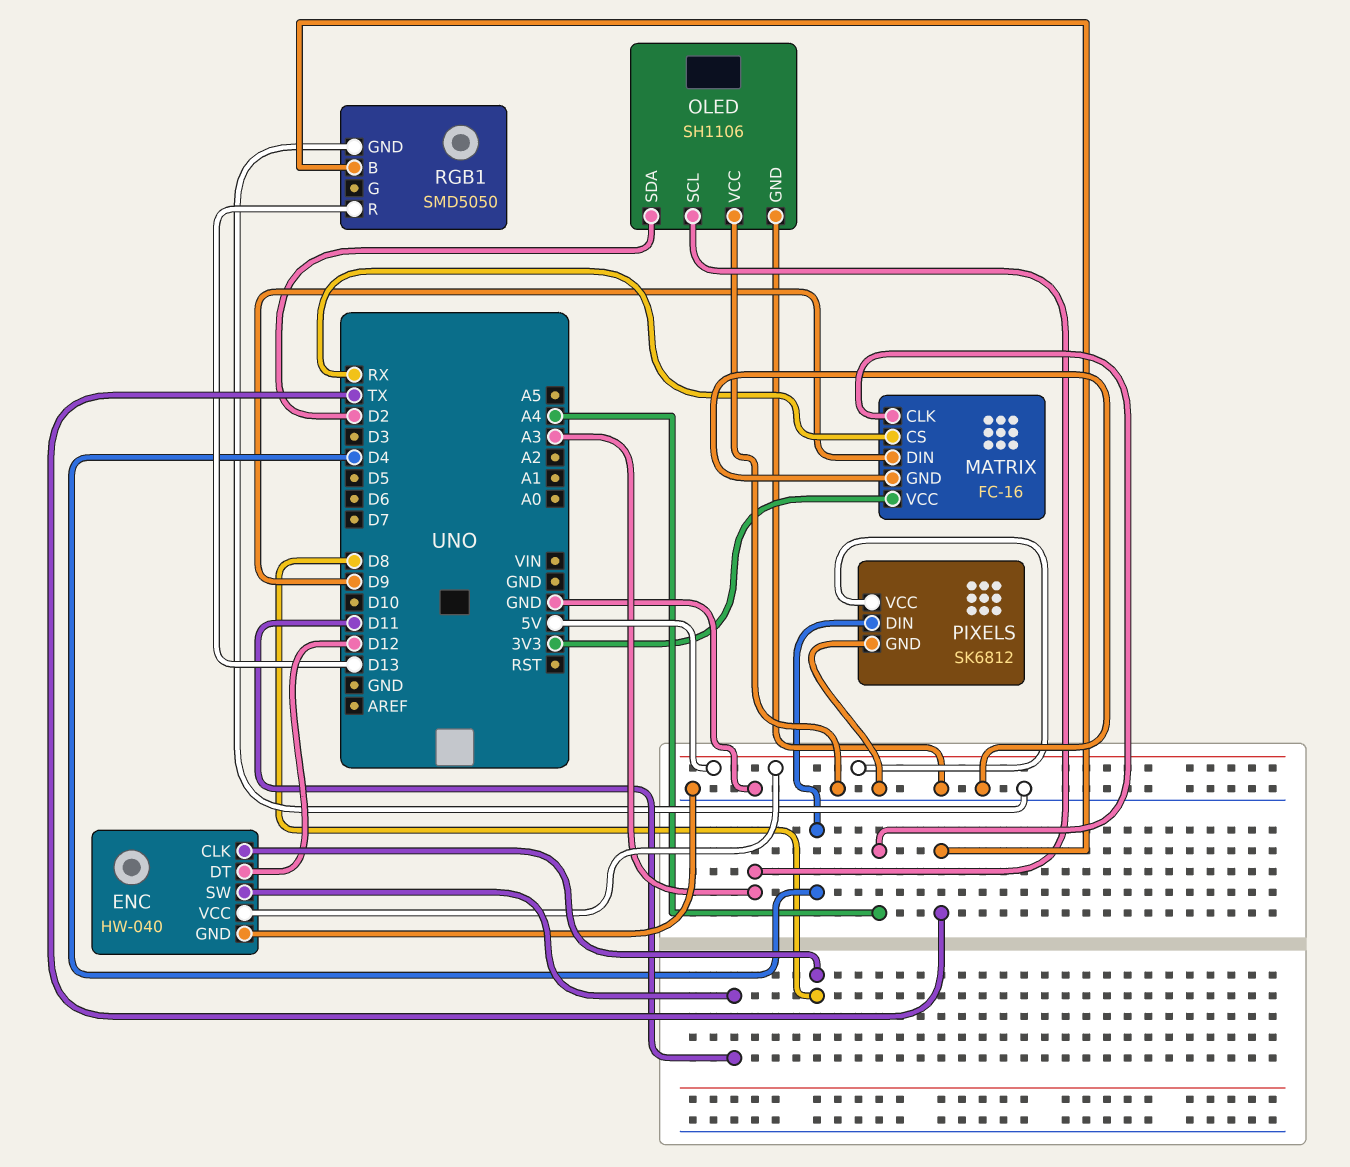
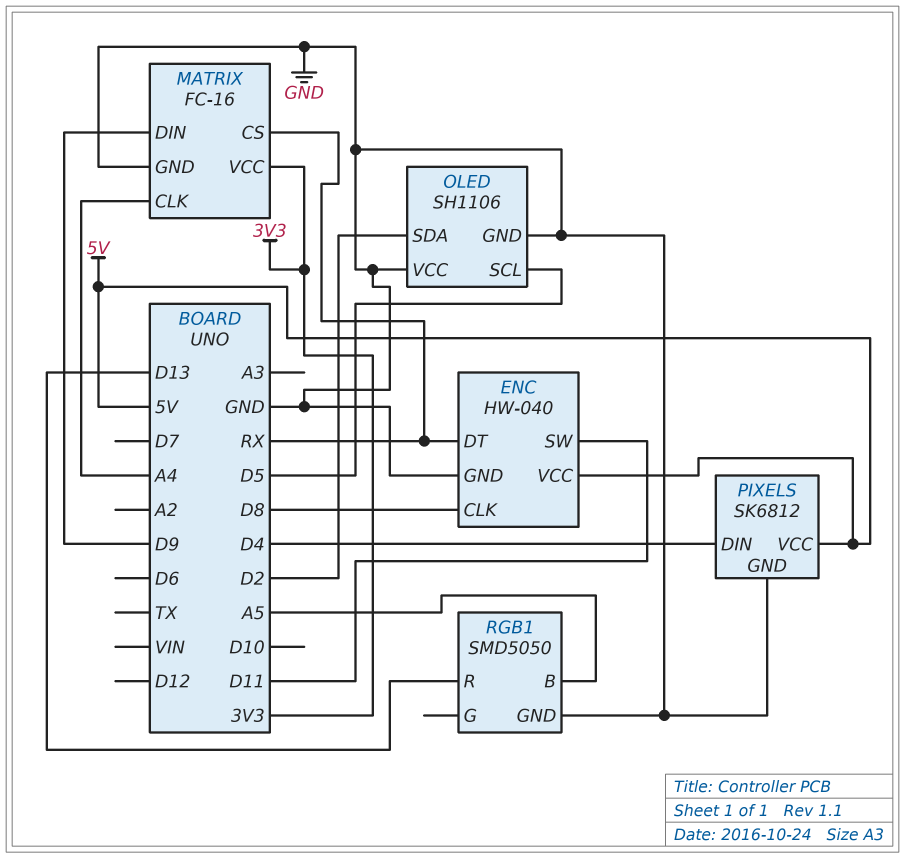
ENC pin DT: D12 -> RX
OLED pin SCL: A3 -> D5
RGB1 pin B: TX -> A5

